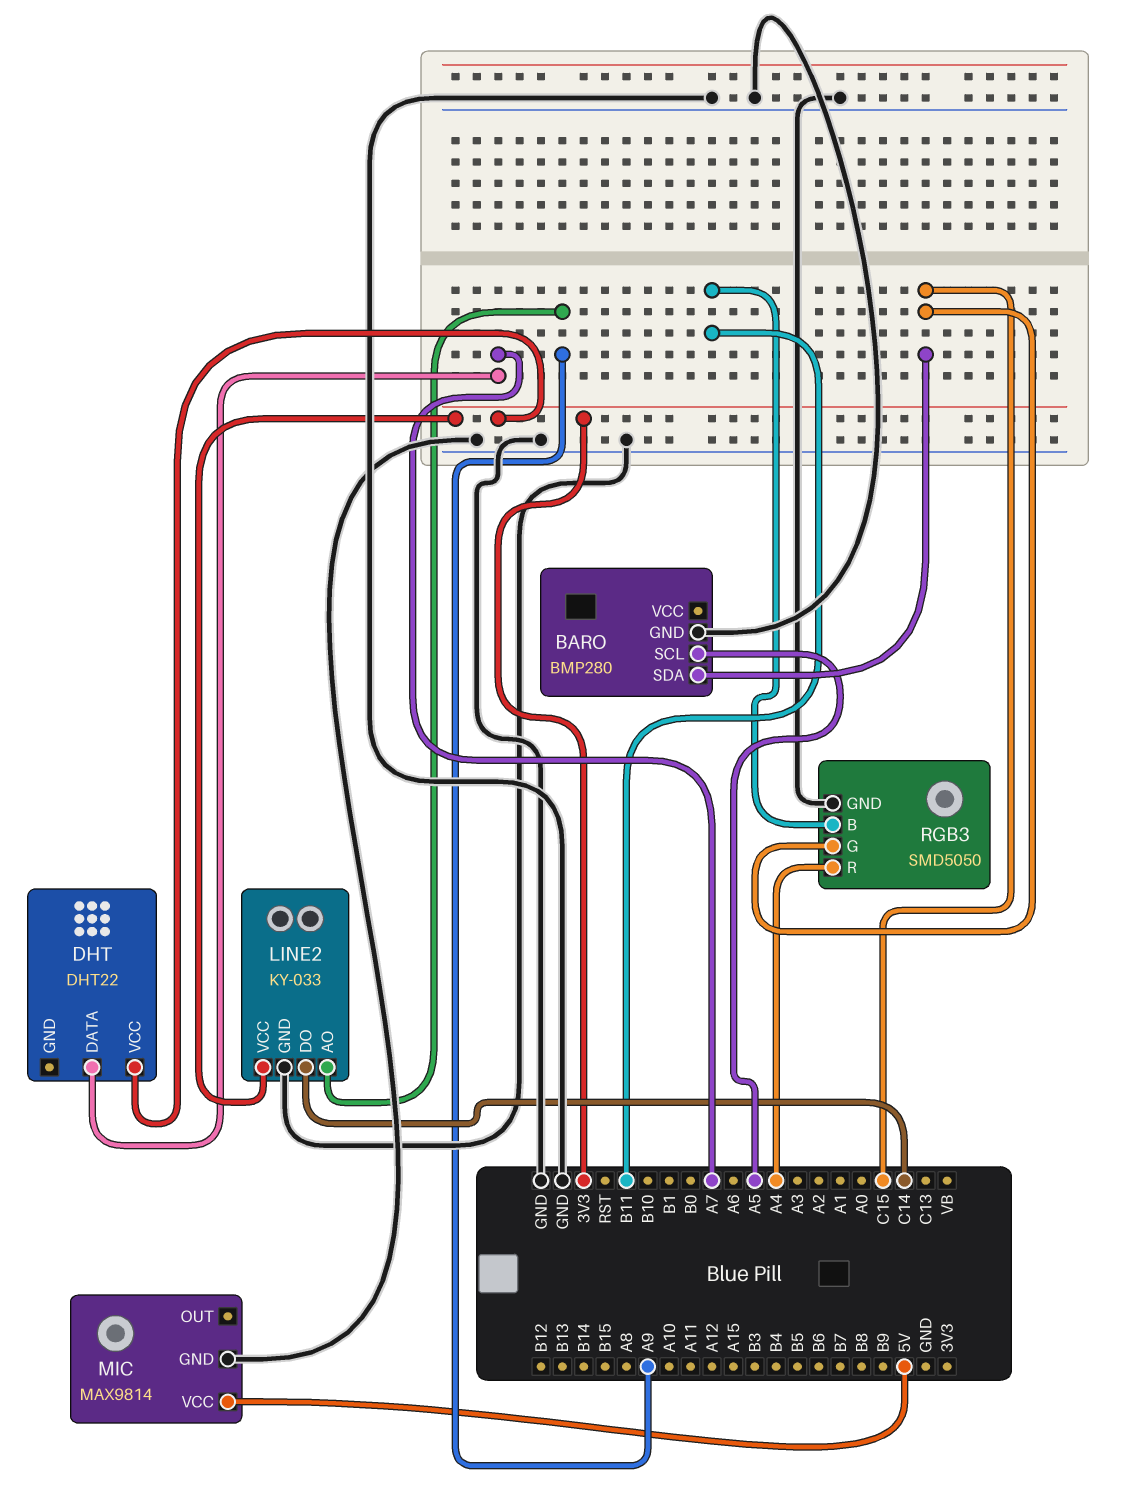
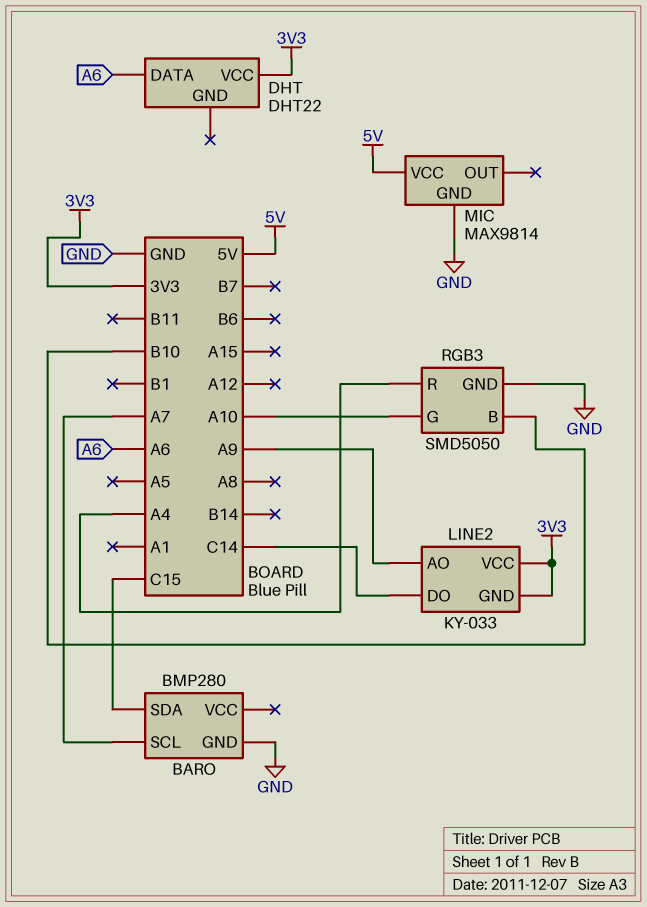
BARO pin SCL: A5 -> A7
DHT pin DATA: A7 -> A6
LINE2 pin GND: GND -> 3V3
RGB3 pin B: B11 -> B10
RGB3 pin G: C15 -> A10

